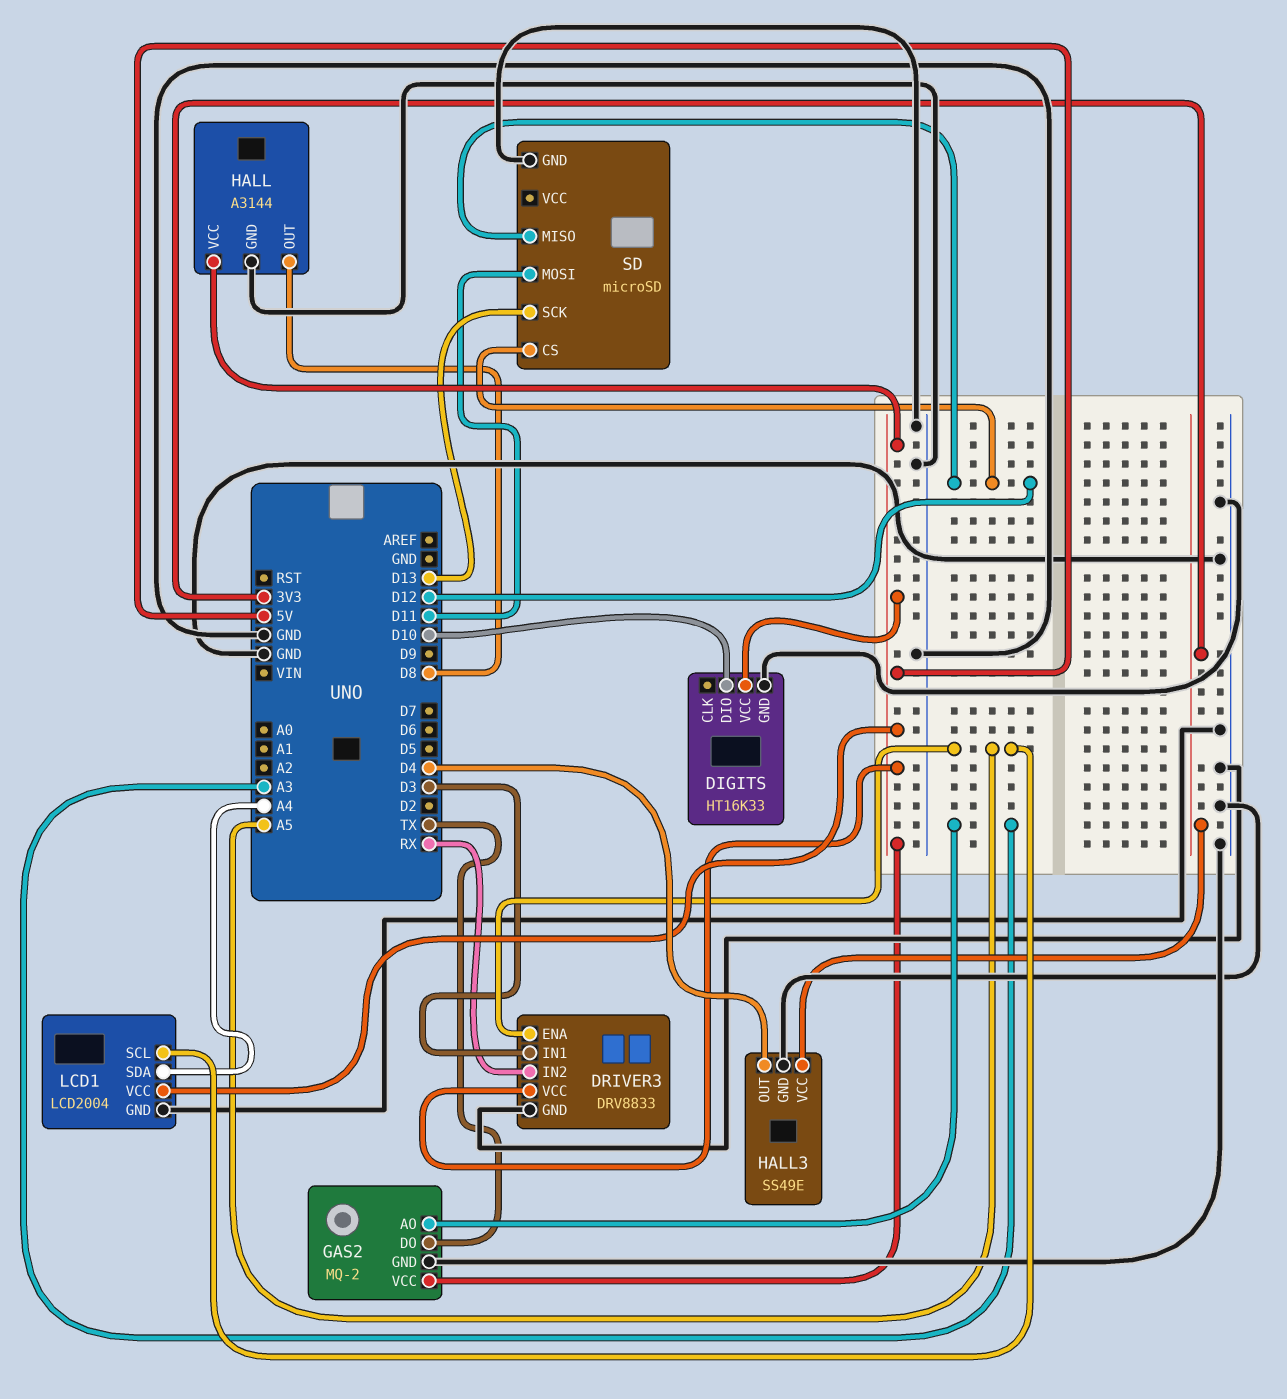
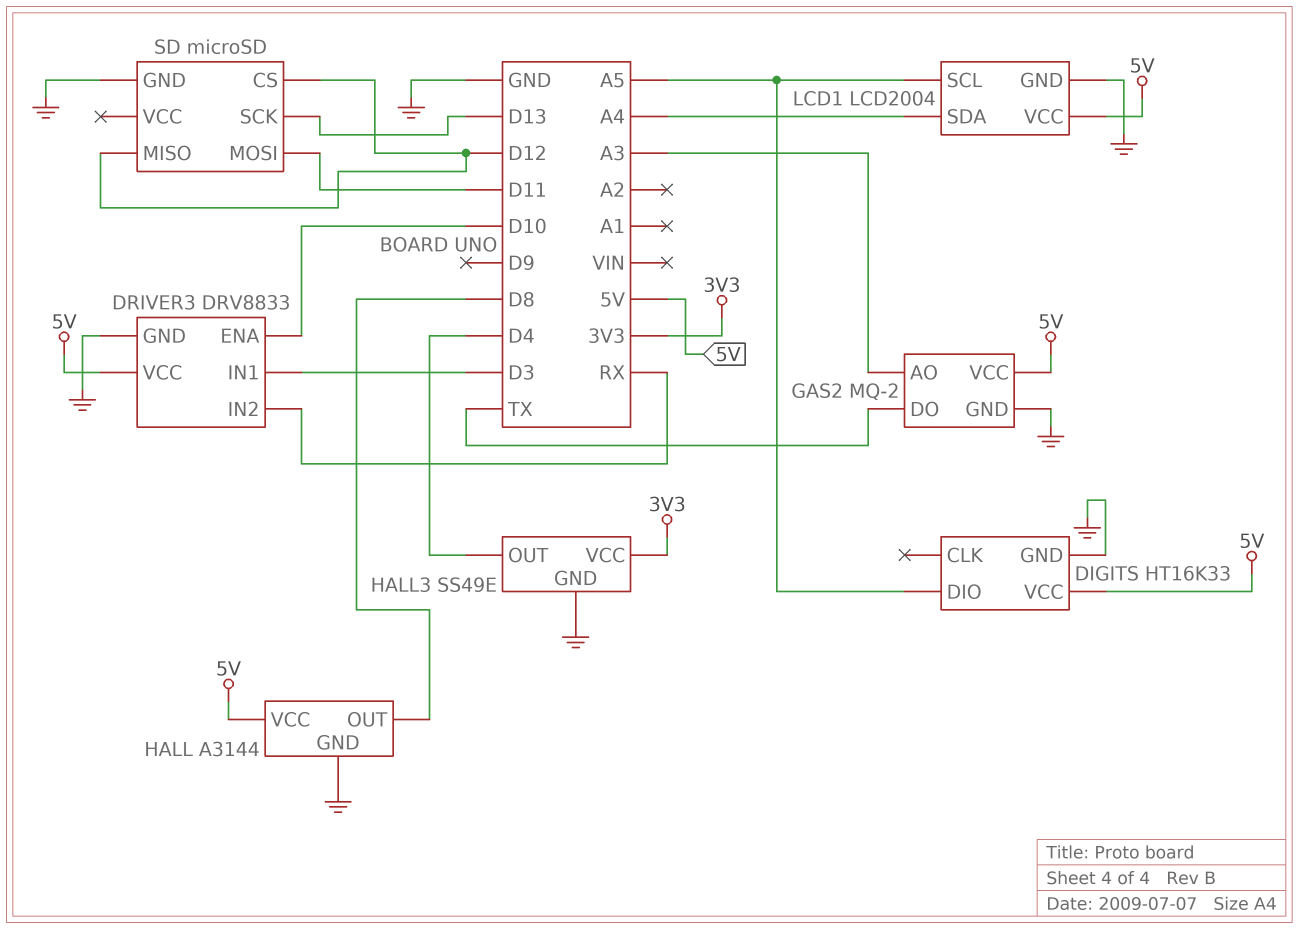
DIGITS pin DIO: D10 -> A5
DRIVER3 pin ENA: A5 -> D10

